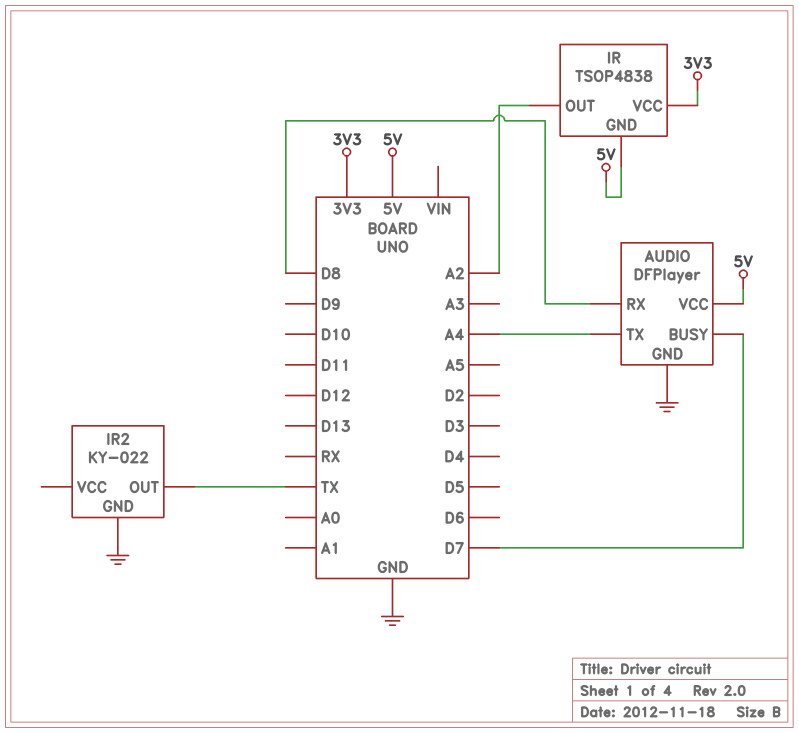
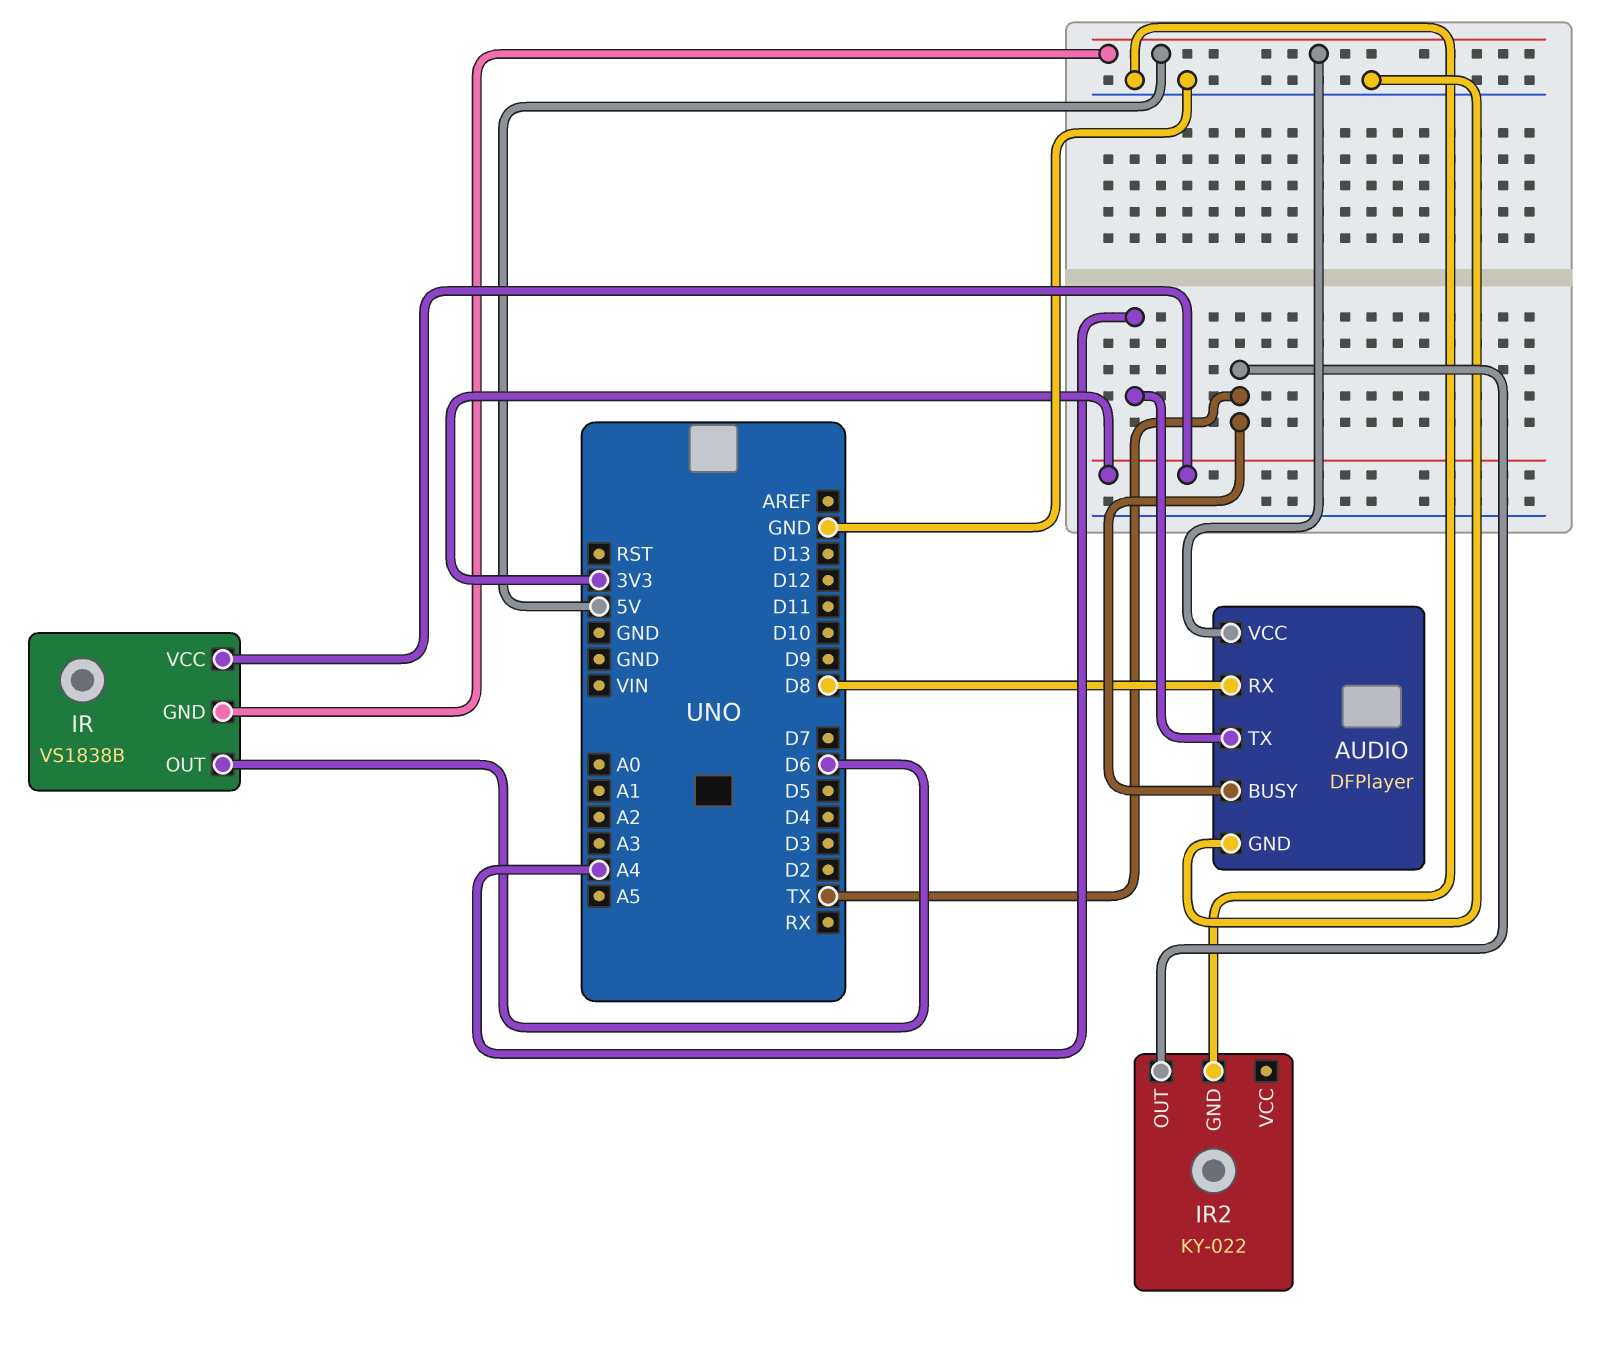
AUDIO pin BUSY: D7 -> TX
IR: TSOP4838 -> VS1838B
IR pin OUT: A2 -> D6

